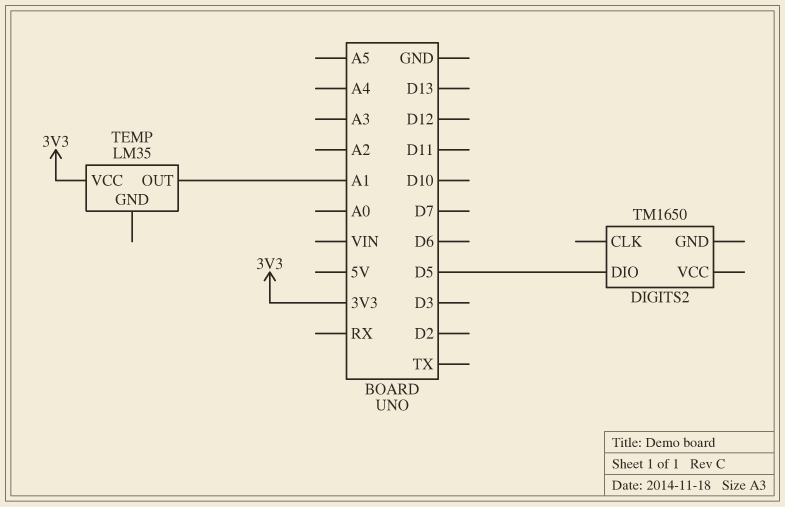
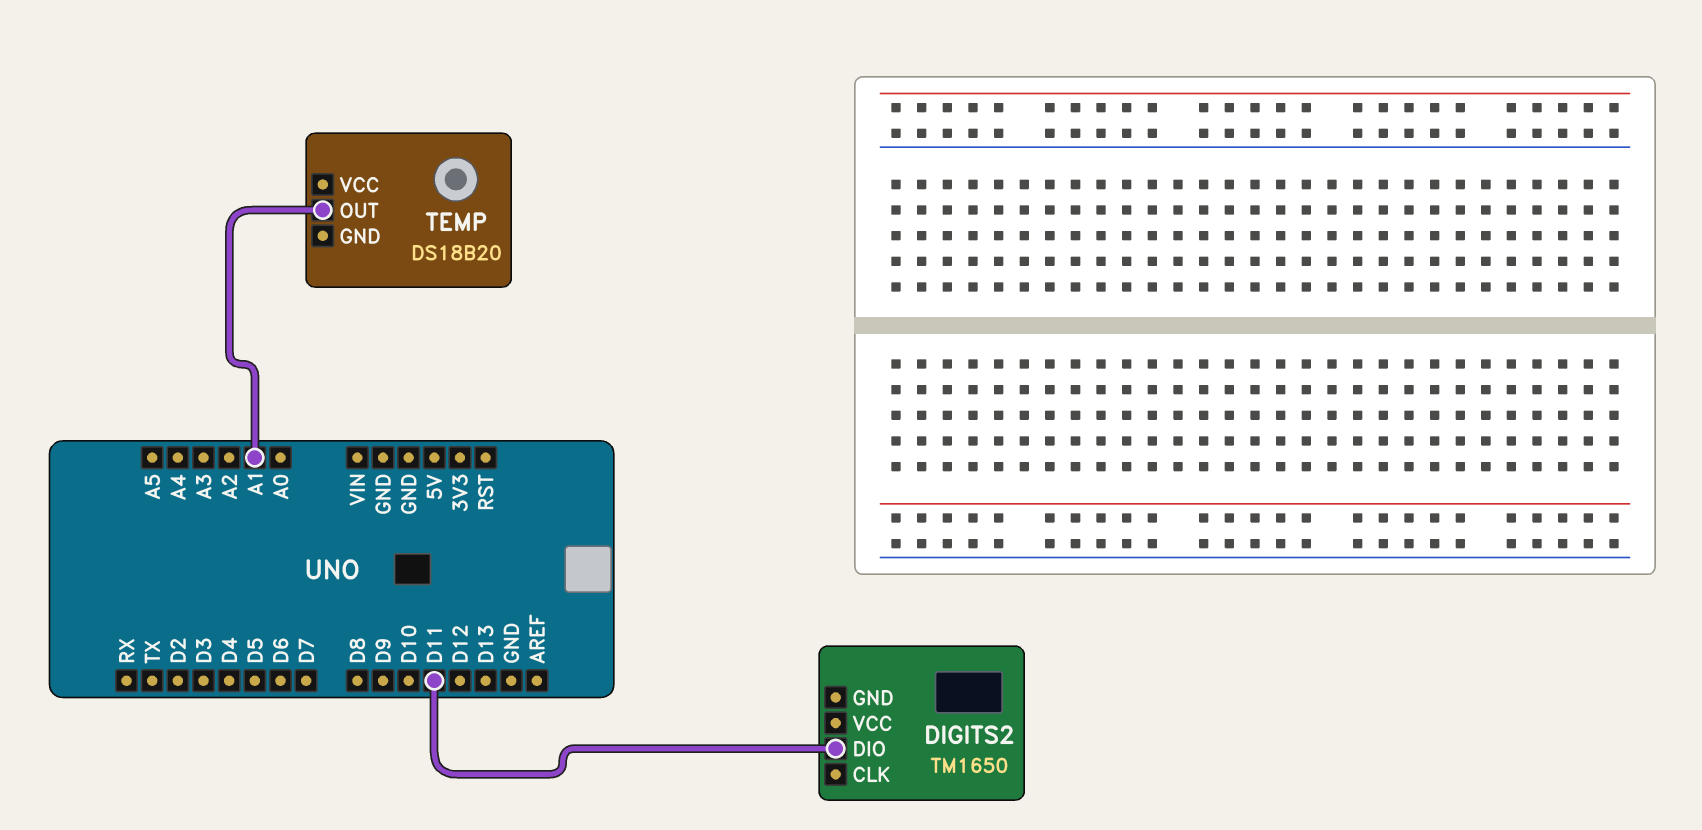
DIGITS2 pin DIO: D5 -> D11
TEMP: LM35 -> DS18B20
TEMP pin VCC: 3V3 -> none

